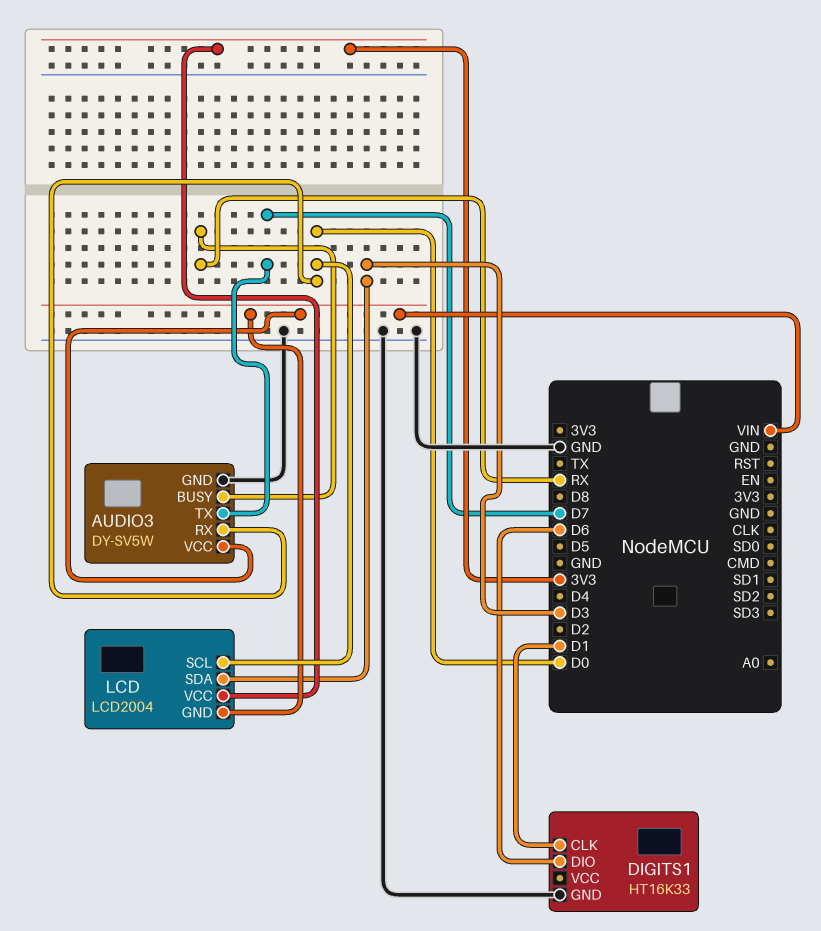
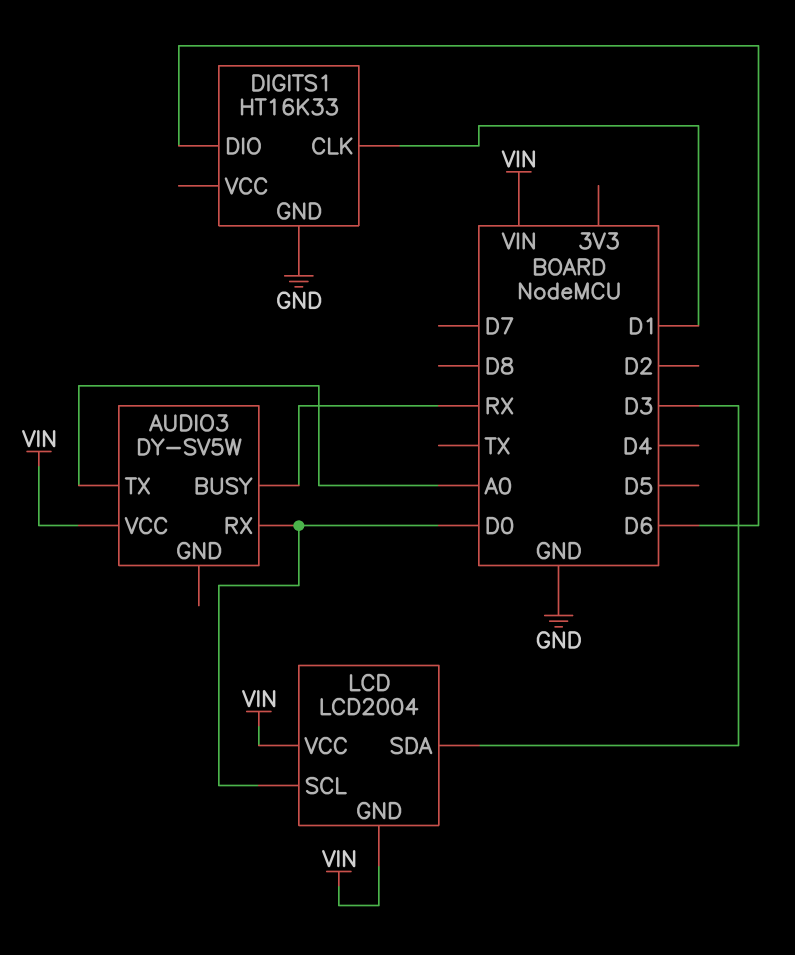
AUDIO3 pin GND: GND -> none
AUDIO3 pin TX: D7 -> A0
LCD pin VCC: 3V3 -> VIN

